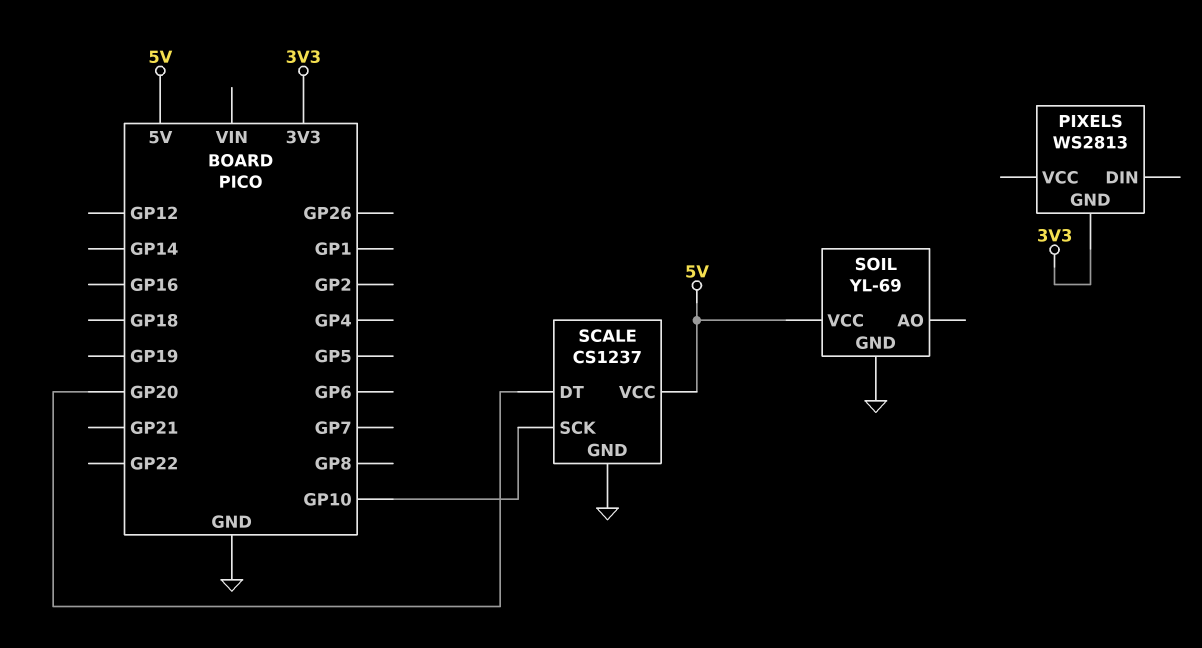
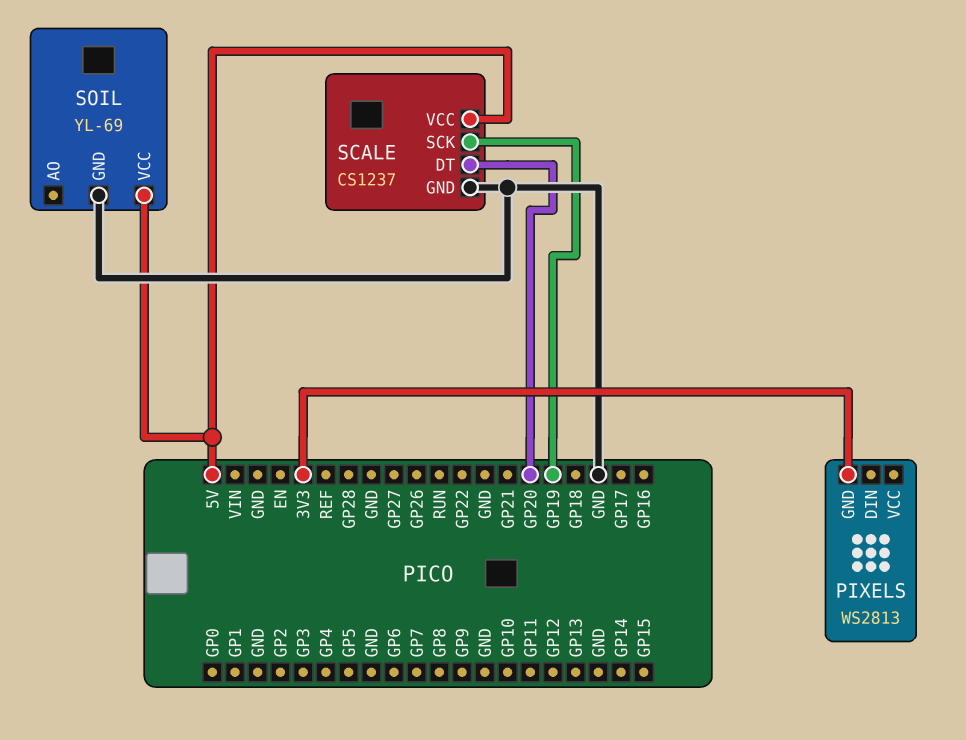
SCALE pin SCK: GP10 -> GP19

